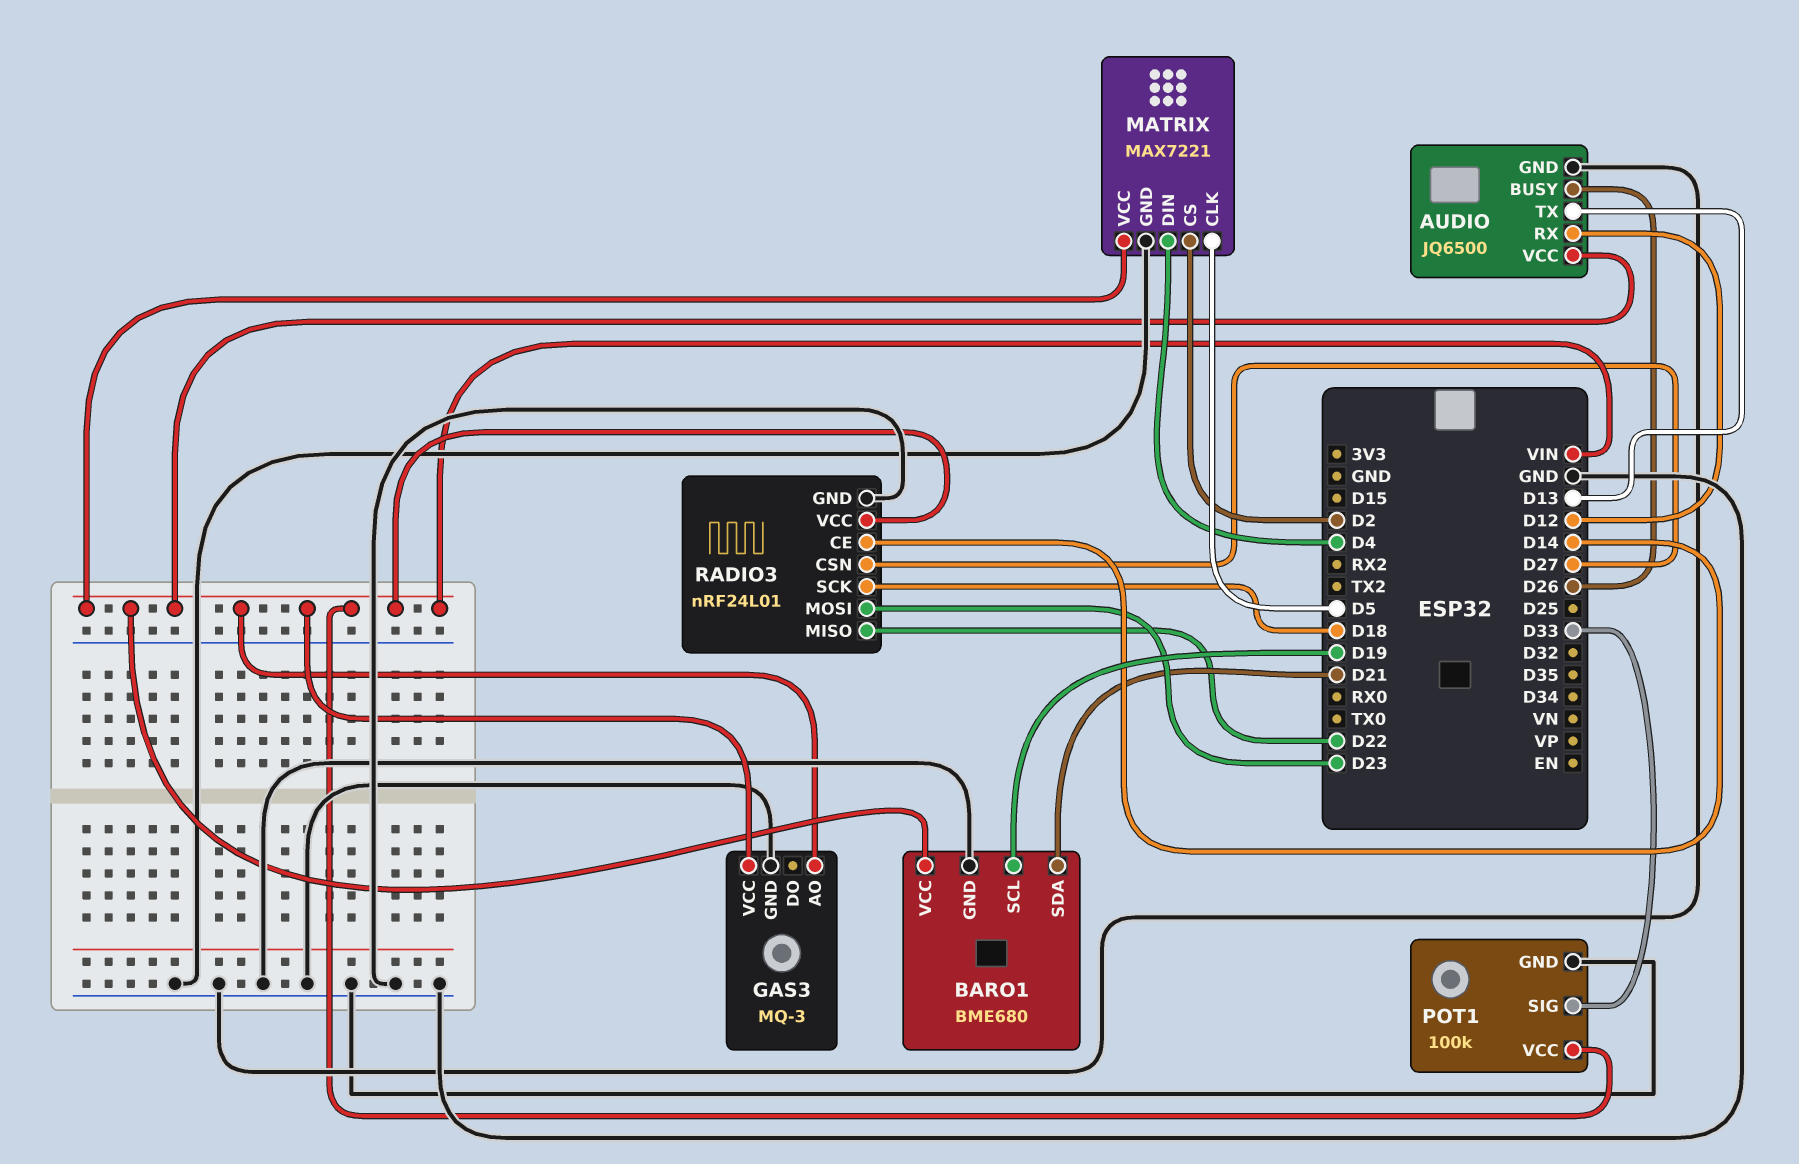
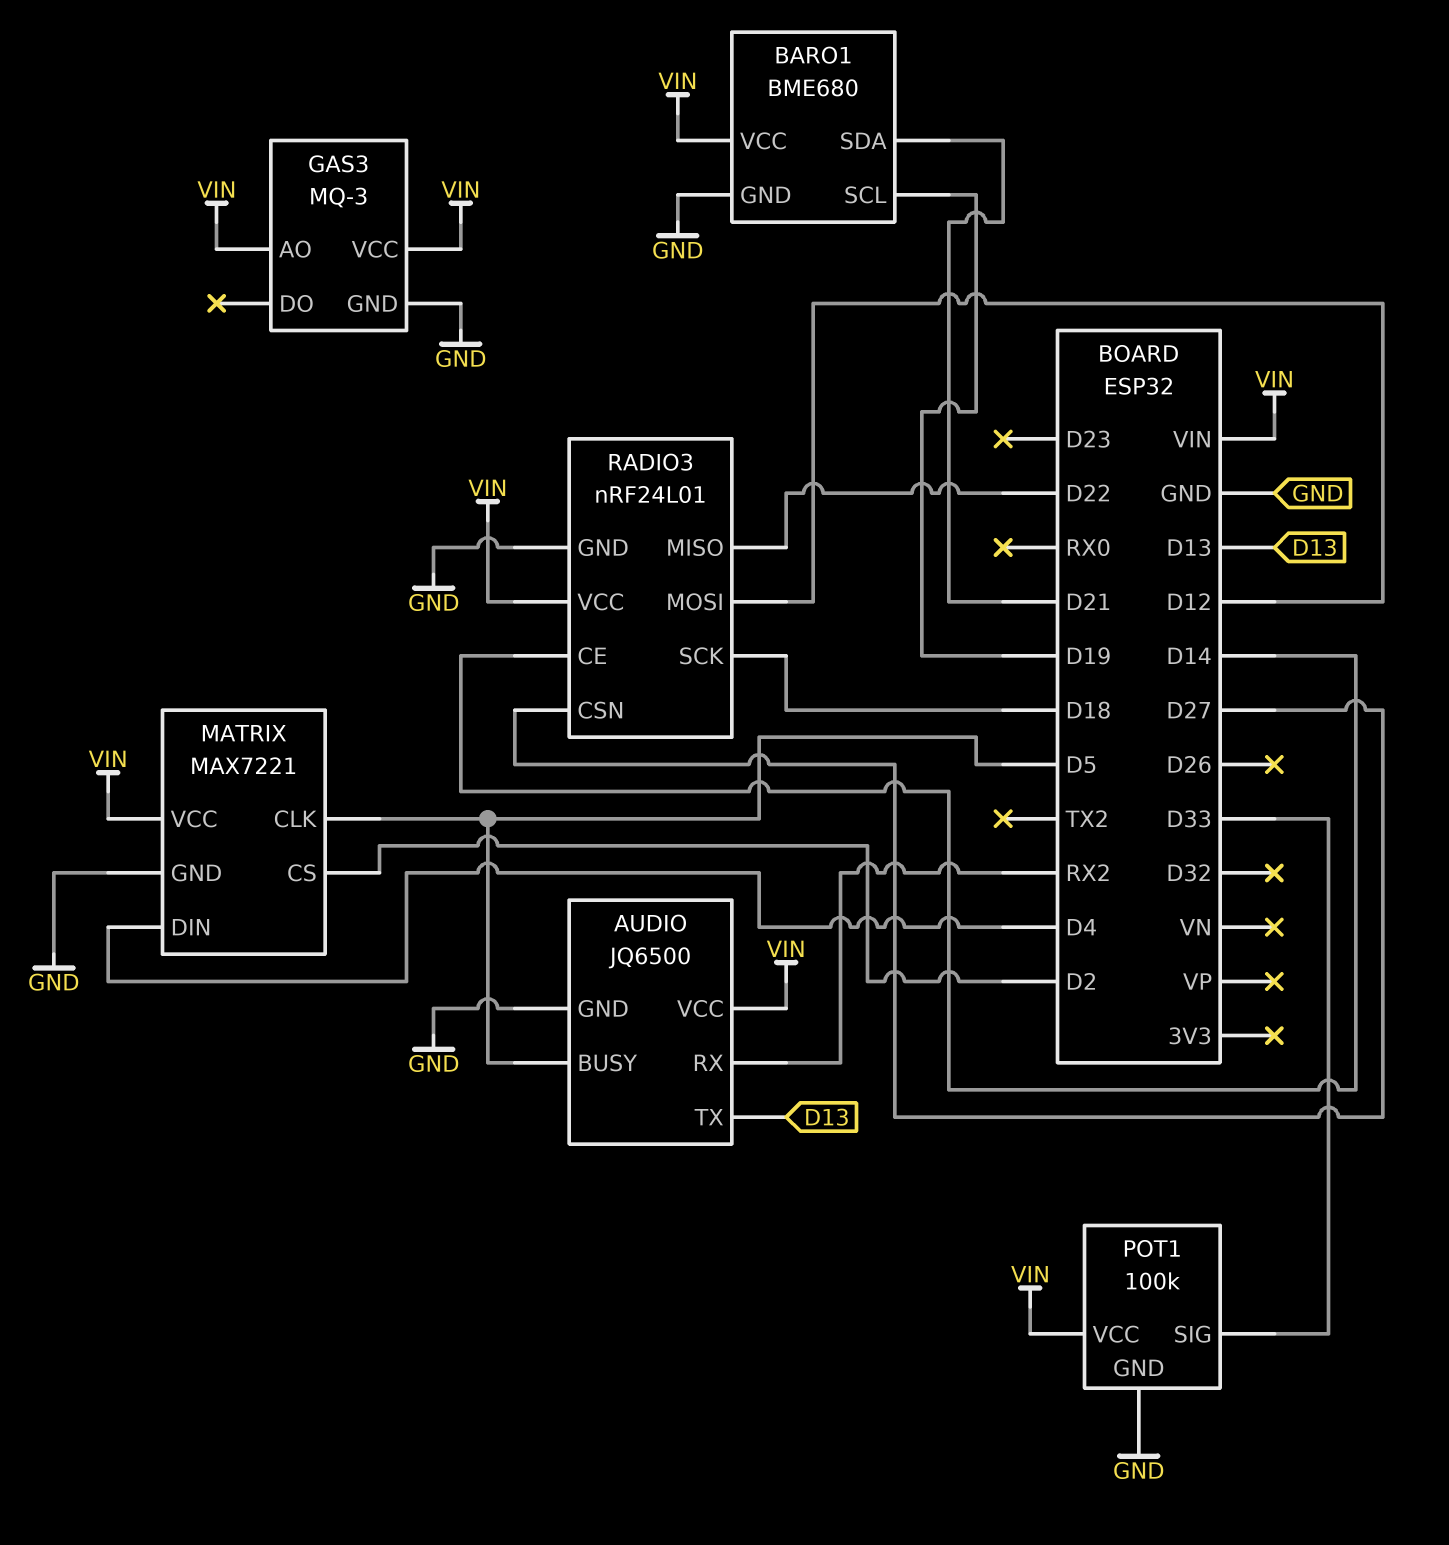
AUDIO pin BUSY: D26 -> D5
AUDIO pin RX: D12 -> RX2
RADIO3 pin MOSI: D23 -> D12

